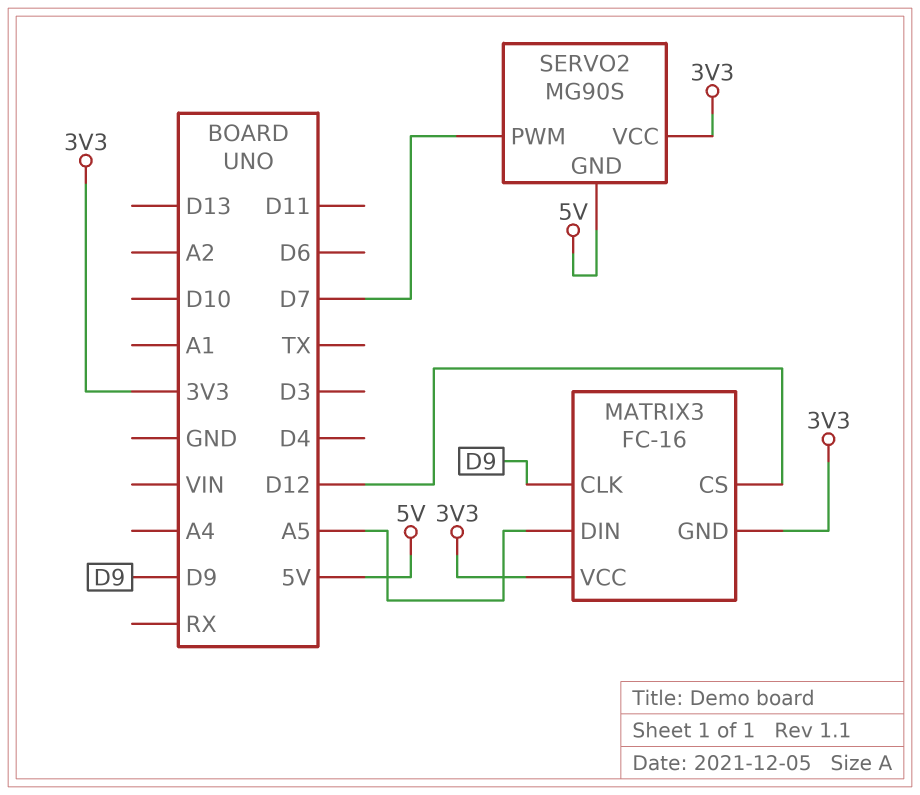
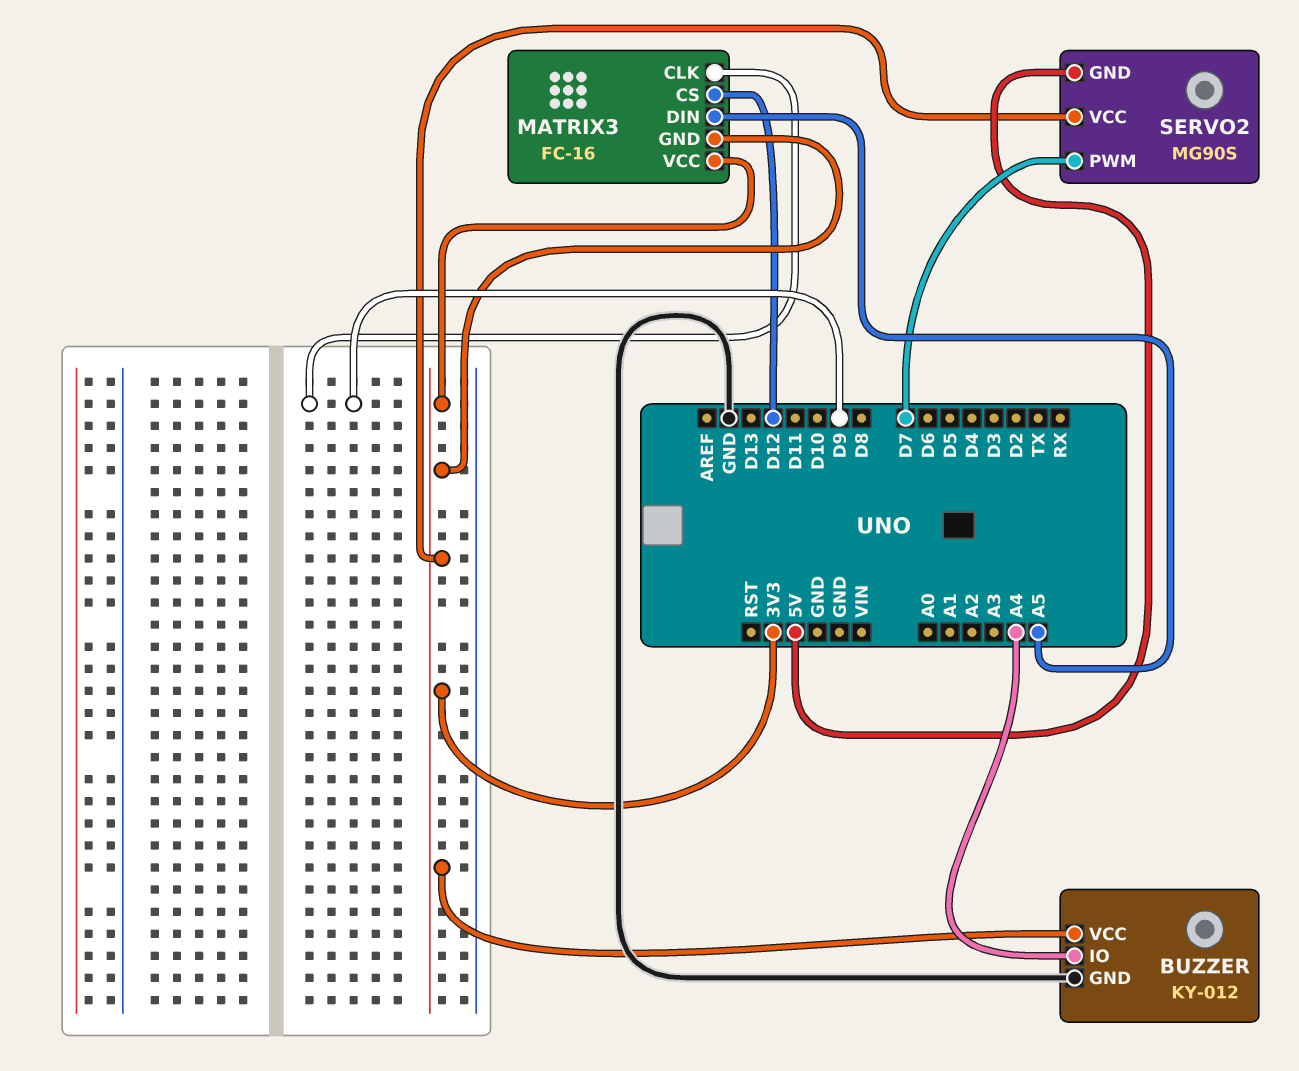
BUZZER: none -> KY-012
BUZZER pin GND: none -> GND
BUZZER pin IO: none -> A4
BUZZER pin VCC: none -> 3V3

